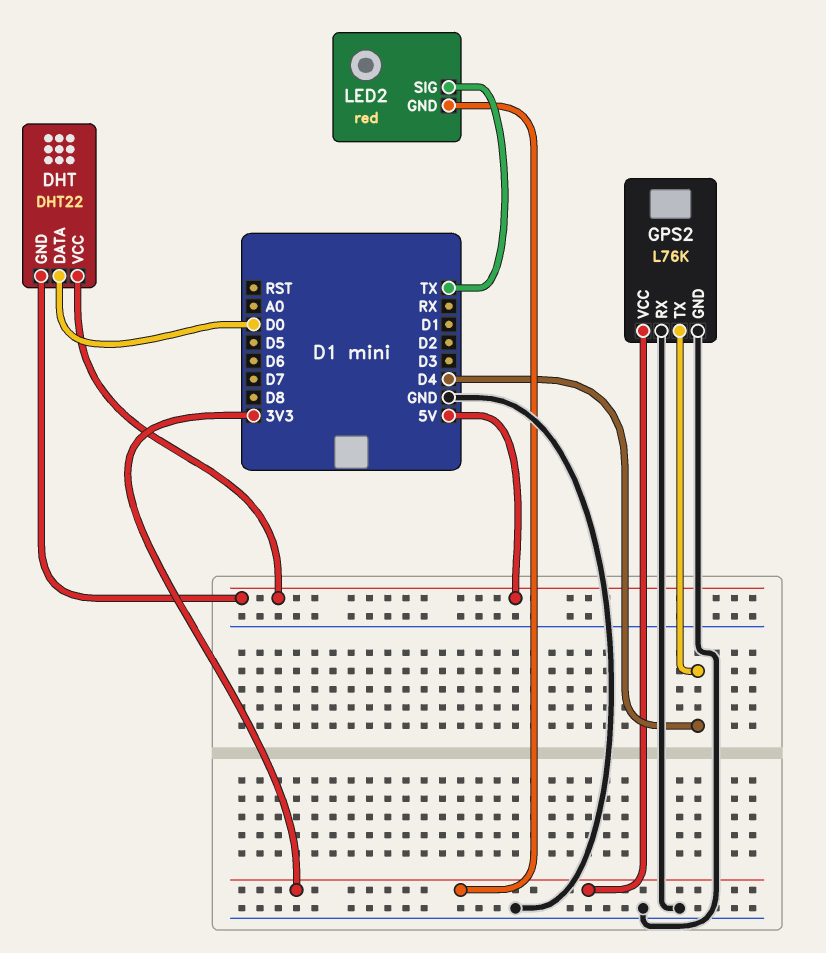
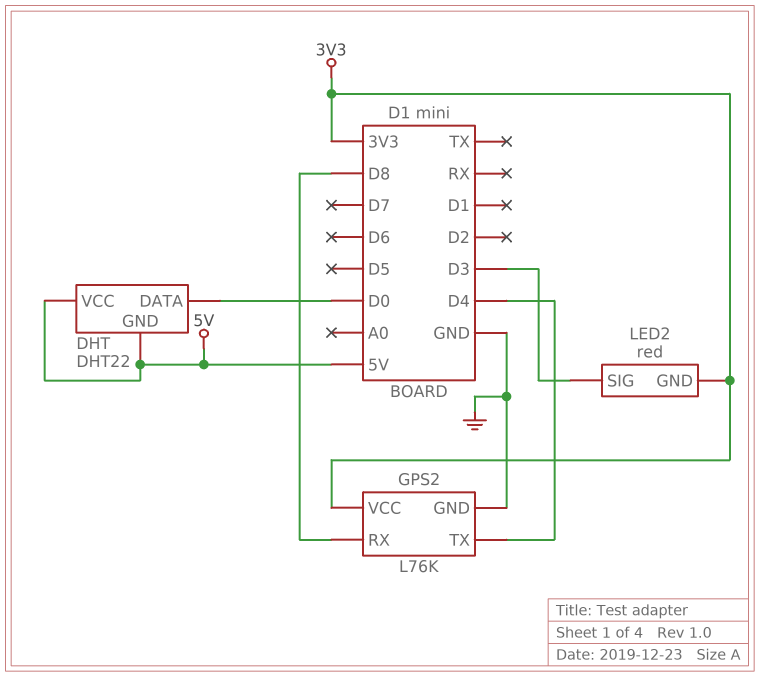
GPS2 pin RX: GND -> D8
LED2 pin SIG: TX -> D3

